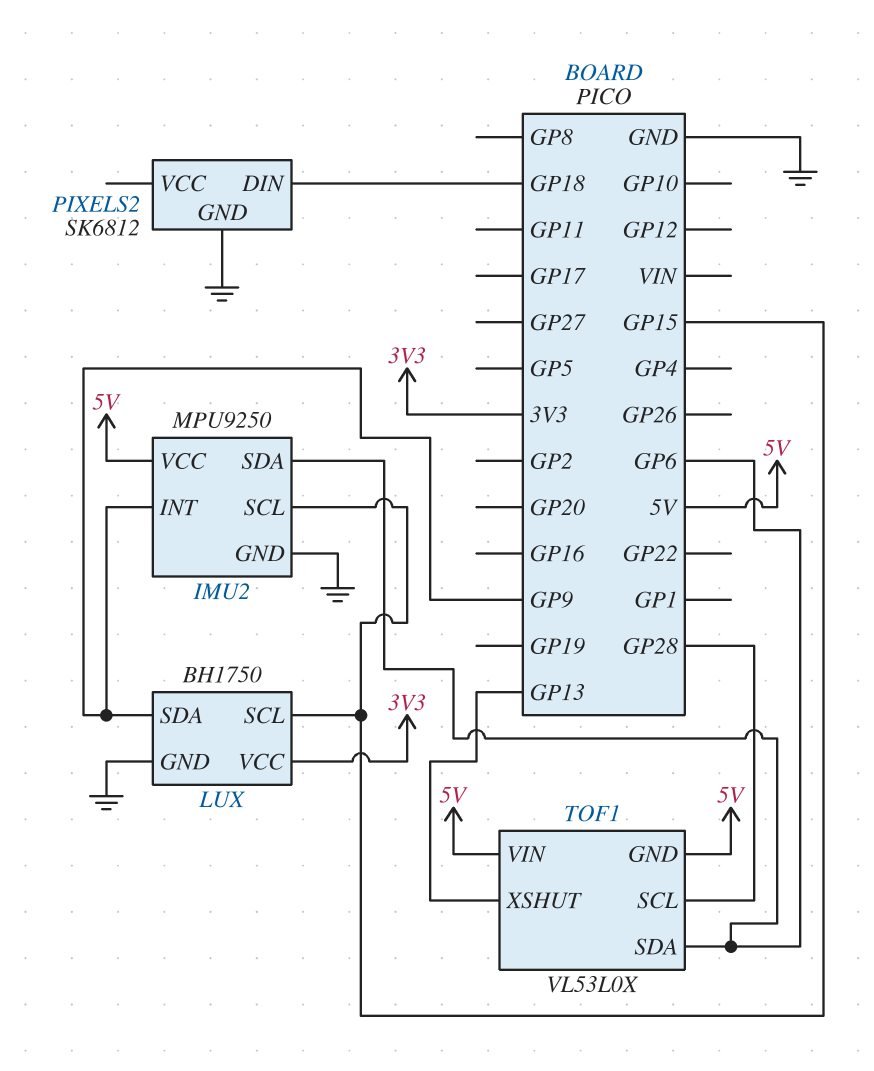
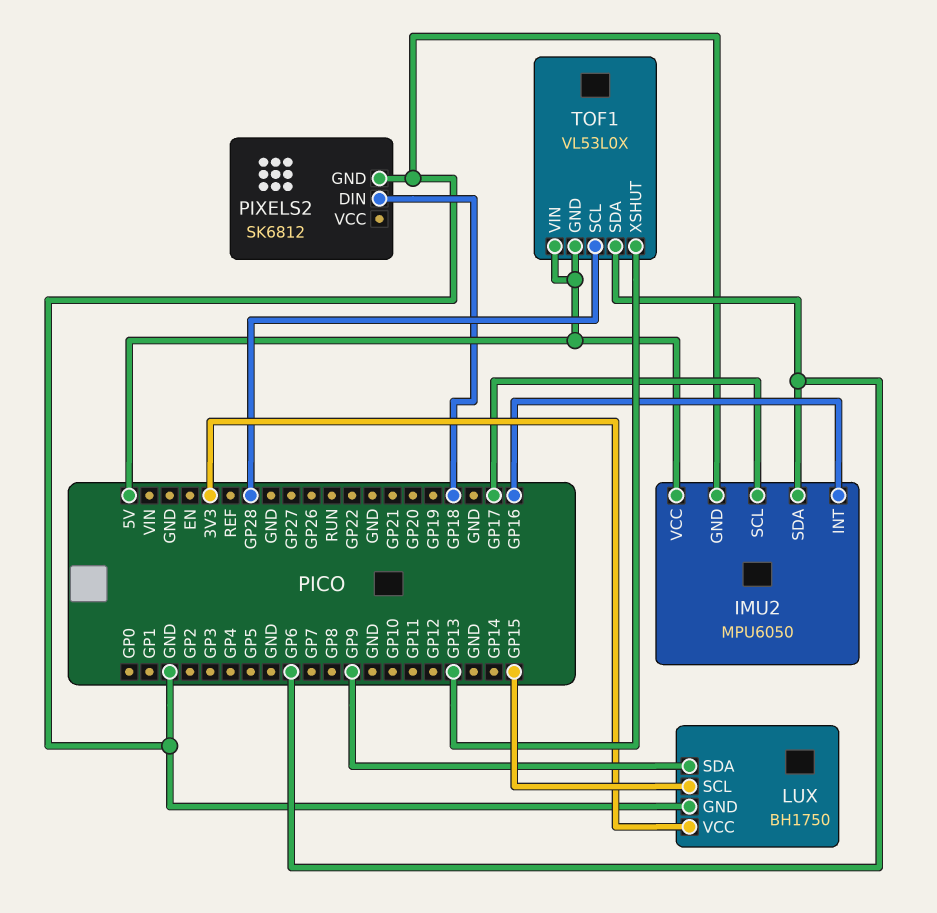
IMU2: MPU9250 -> MPU6050
IMU2 pin INT: GP9 -> GP16
IMU2 pin SCL: GP15 -> GP17

